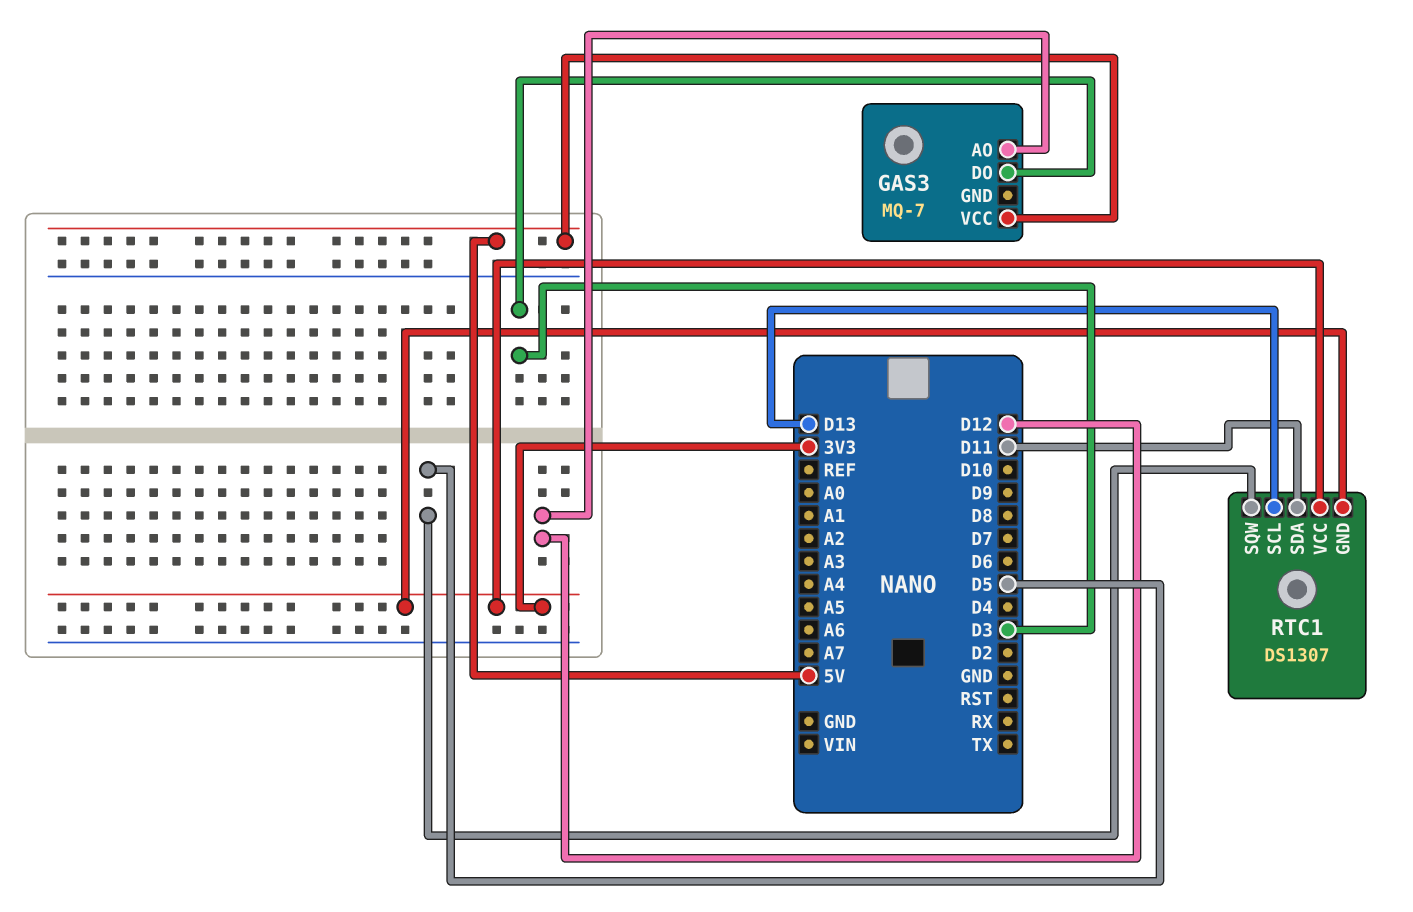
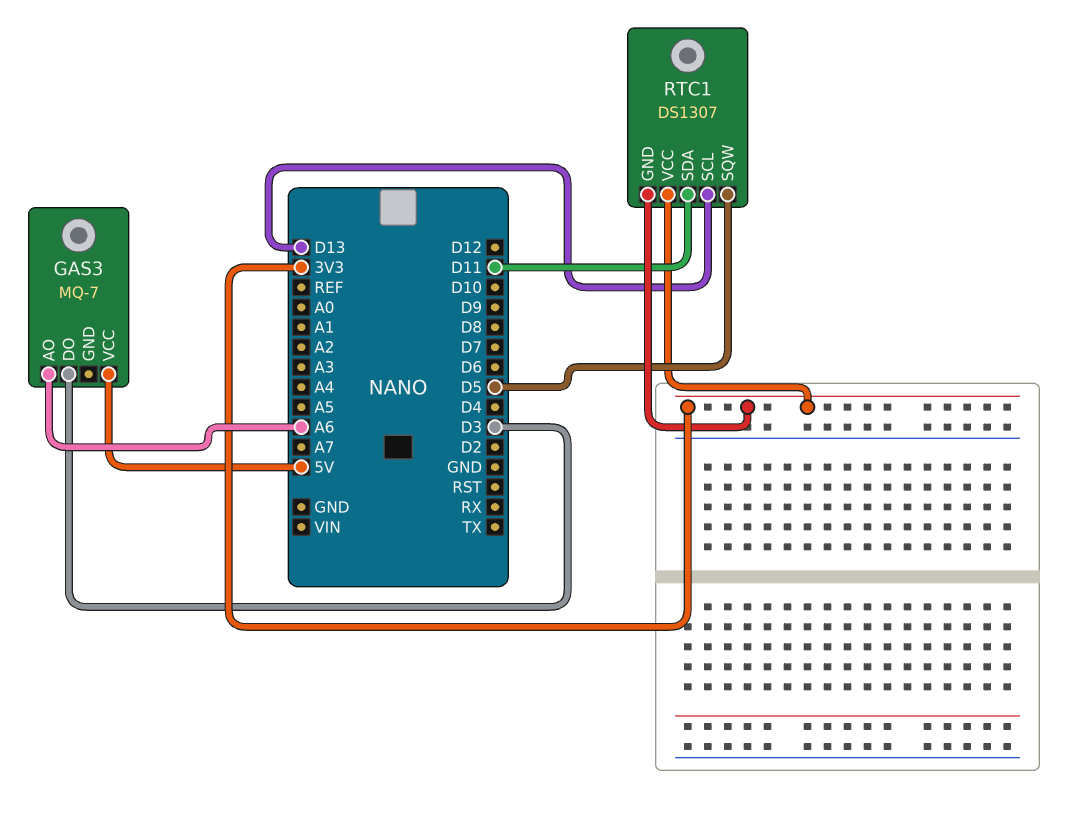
GAS3 pin AO: D12 -> A6

